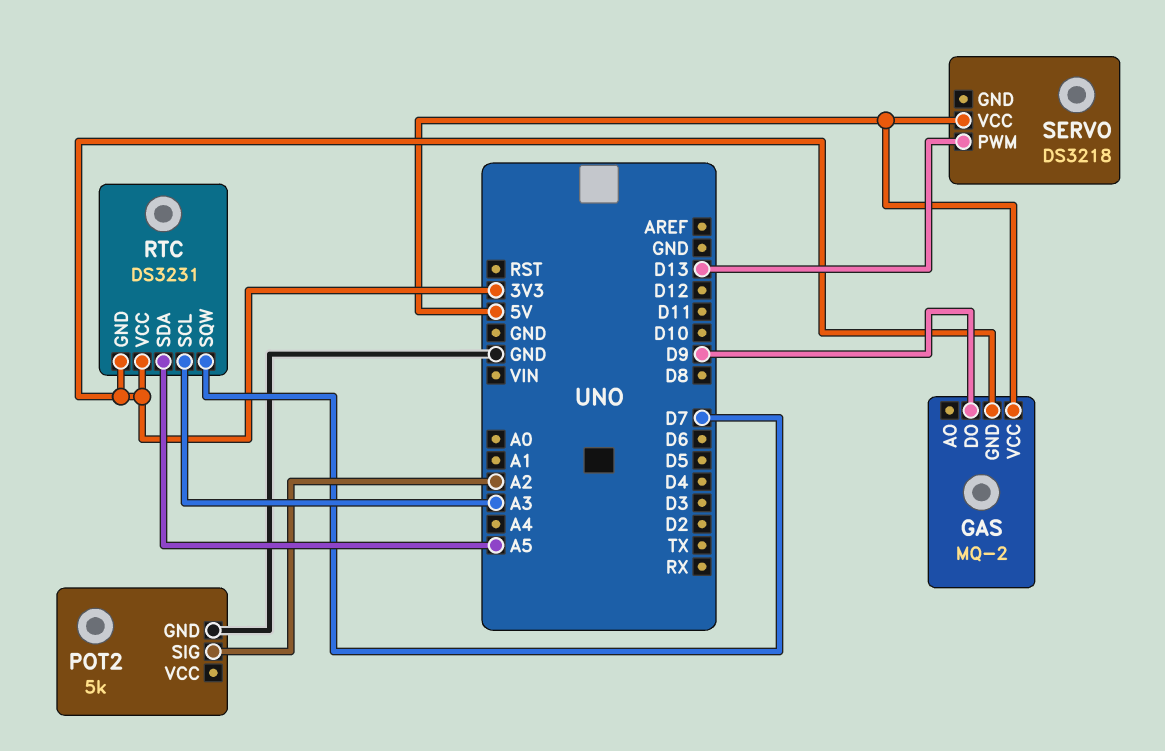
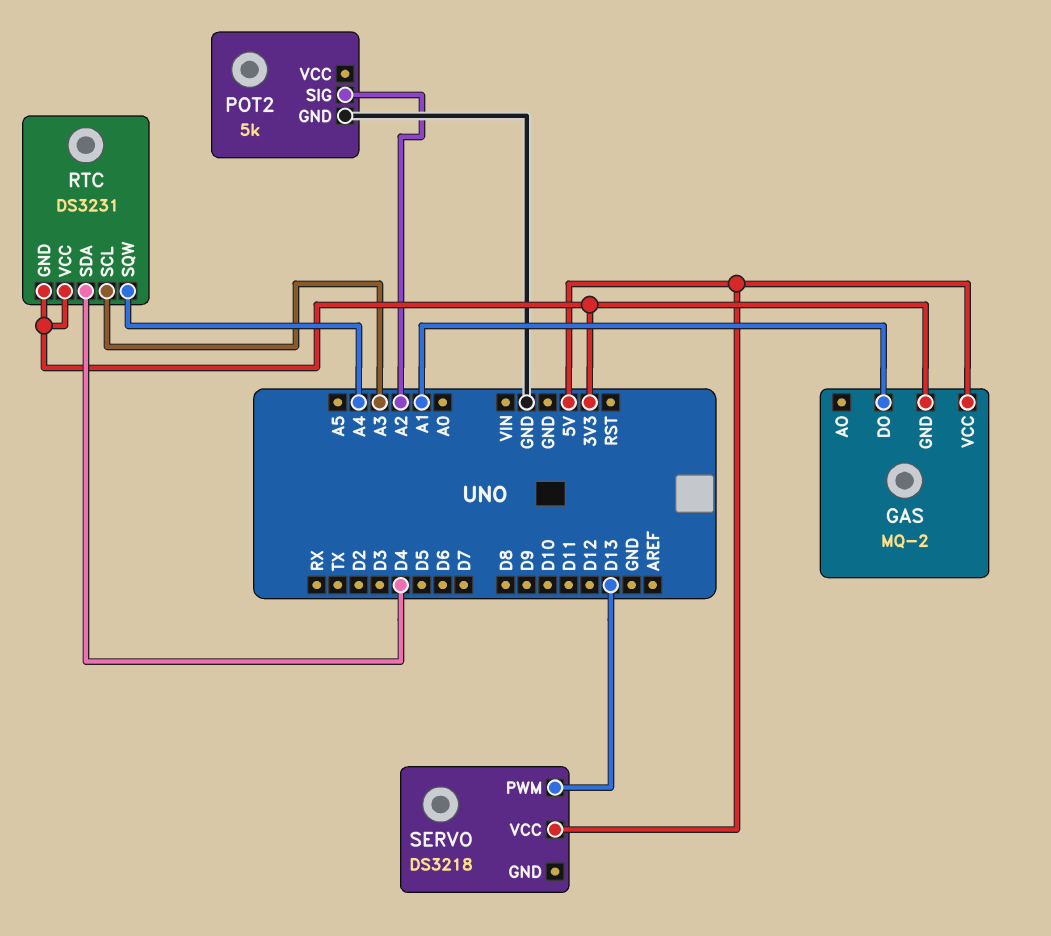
GAS pin DO: D9 -> A1
RTC pin SDA: A5 -> D4
RTC pin SQW: D7 -> A4

